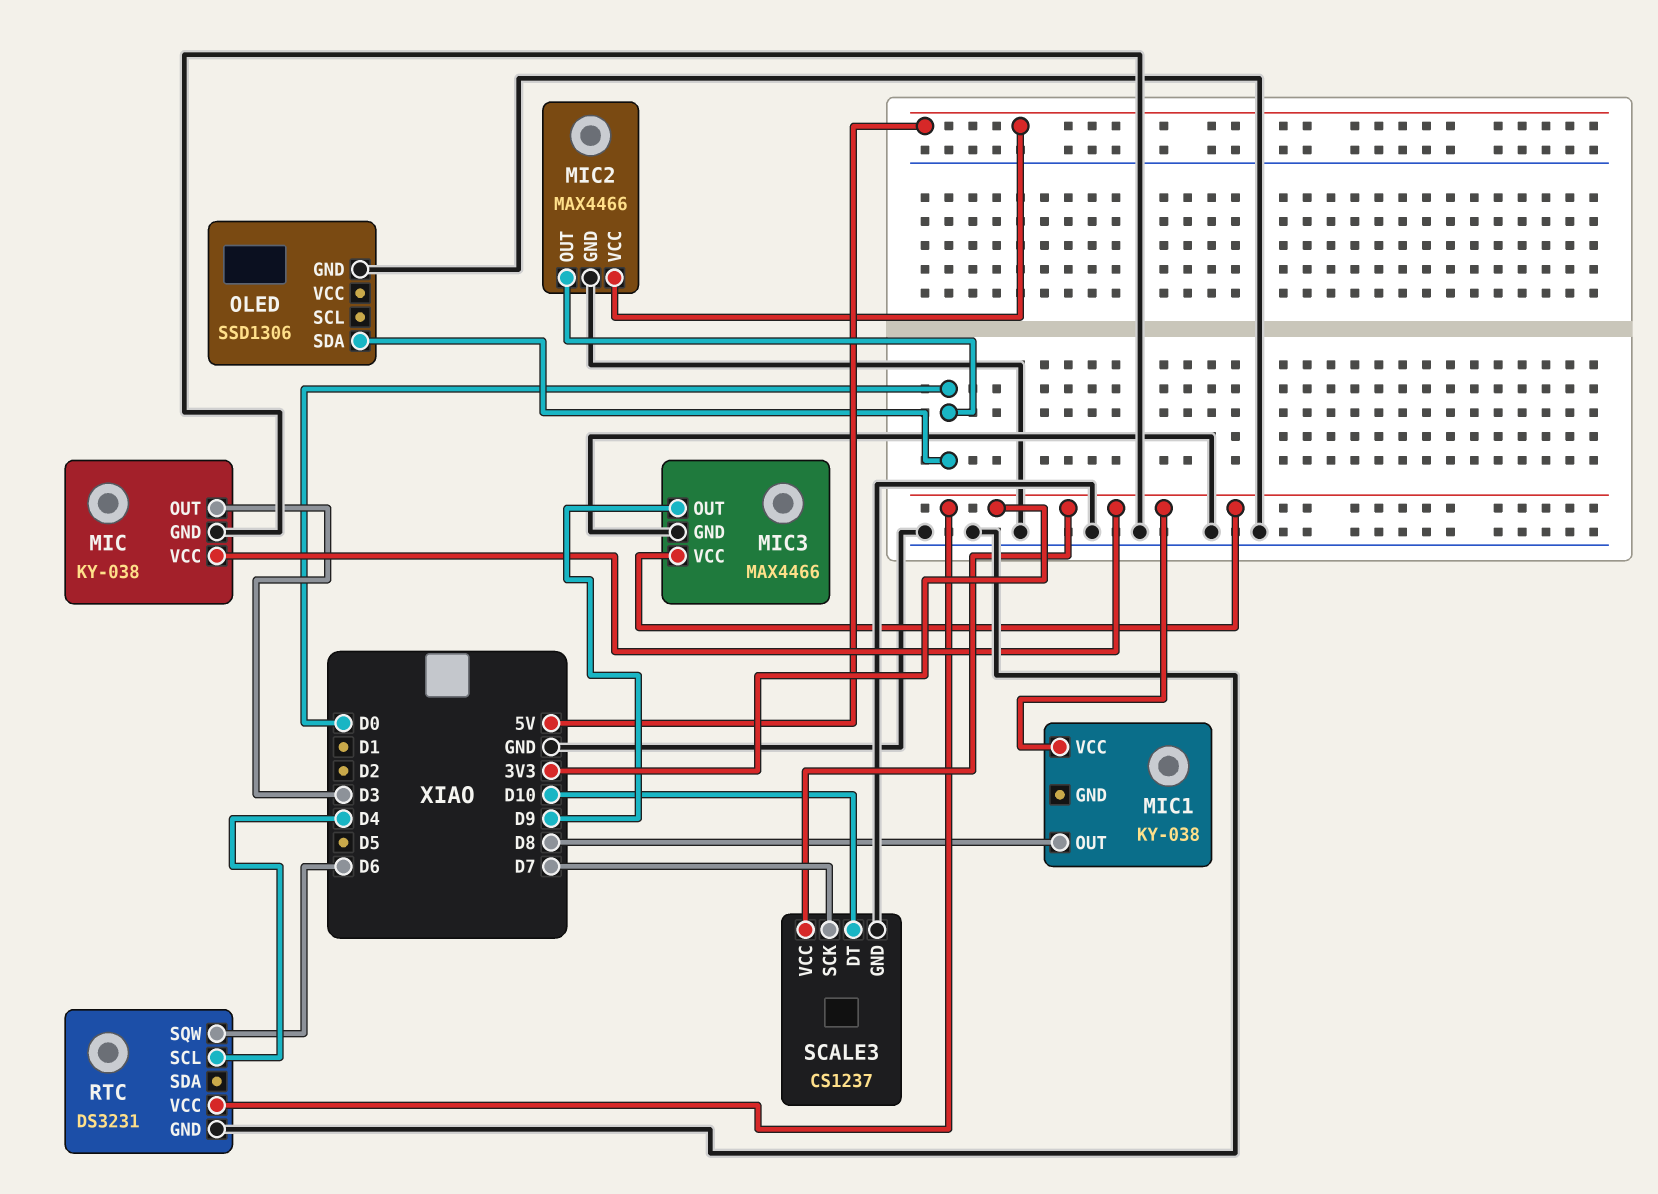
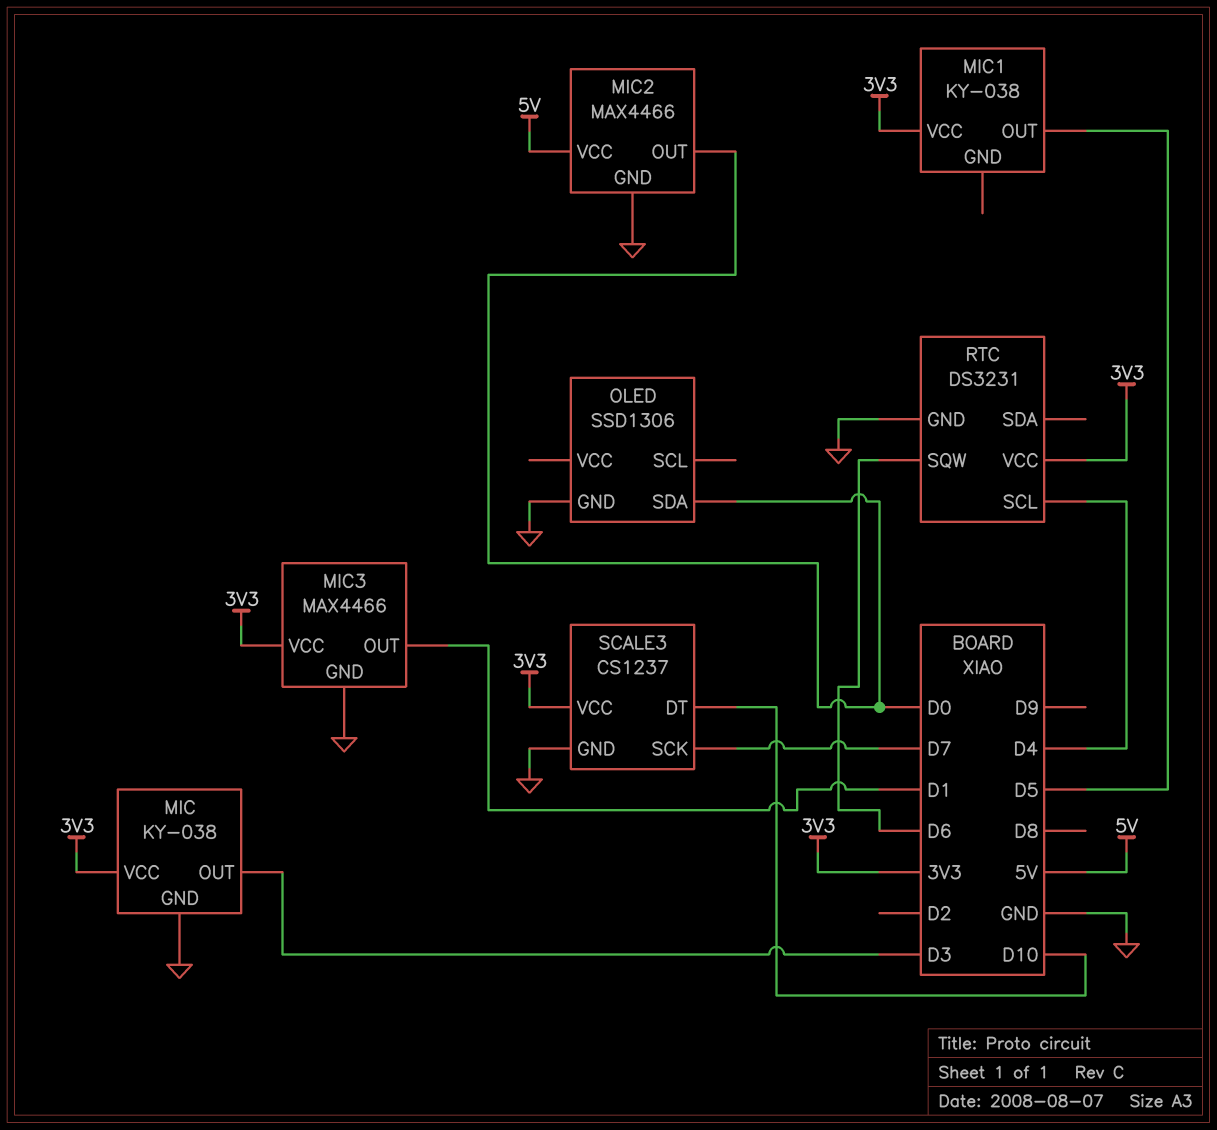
MIC1 pin OUT: D8 -> D5
MIC3 pin OUT: D9 -> D1

